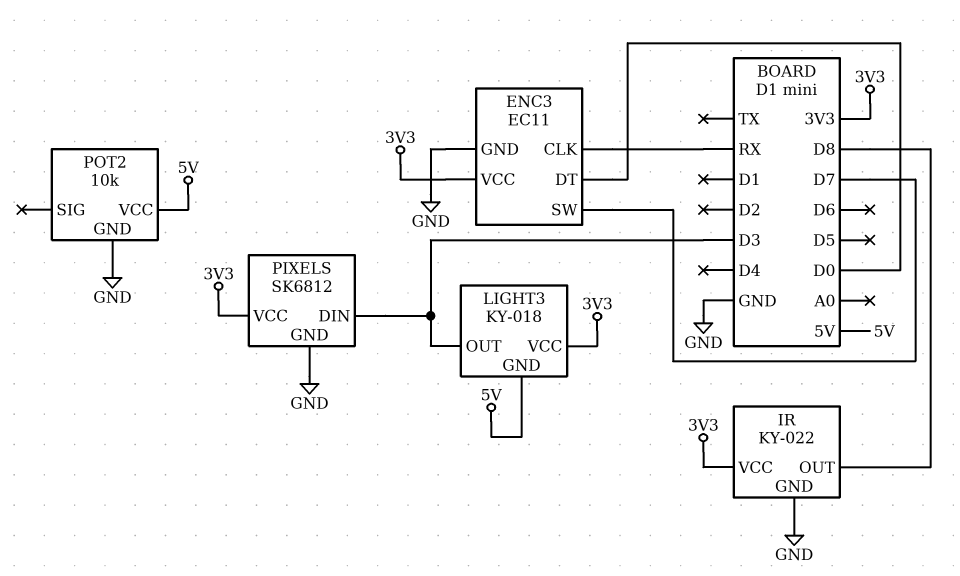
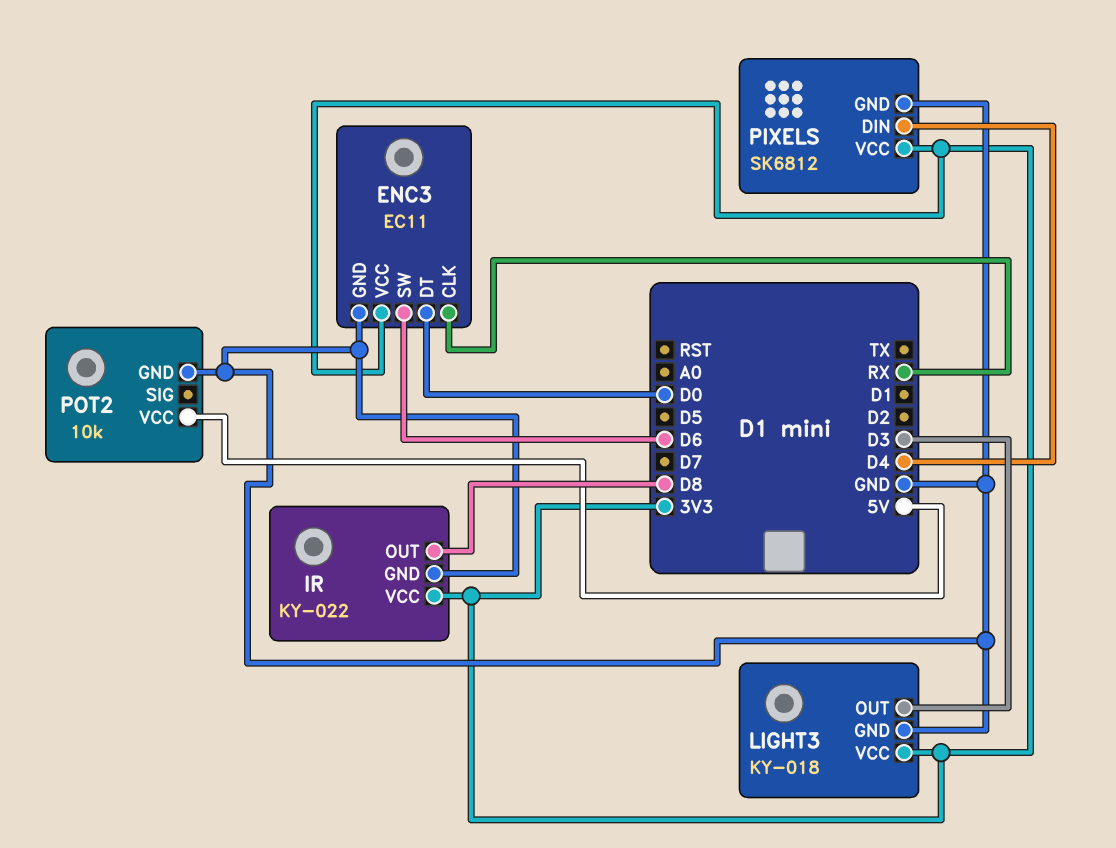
ENC3 pin SW: D7 -> D6
LIGHT3 pin GND: 5V -> GND
PIXELS pin DIN: D3 -> D4

